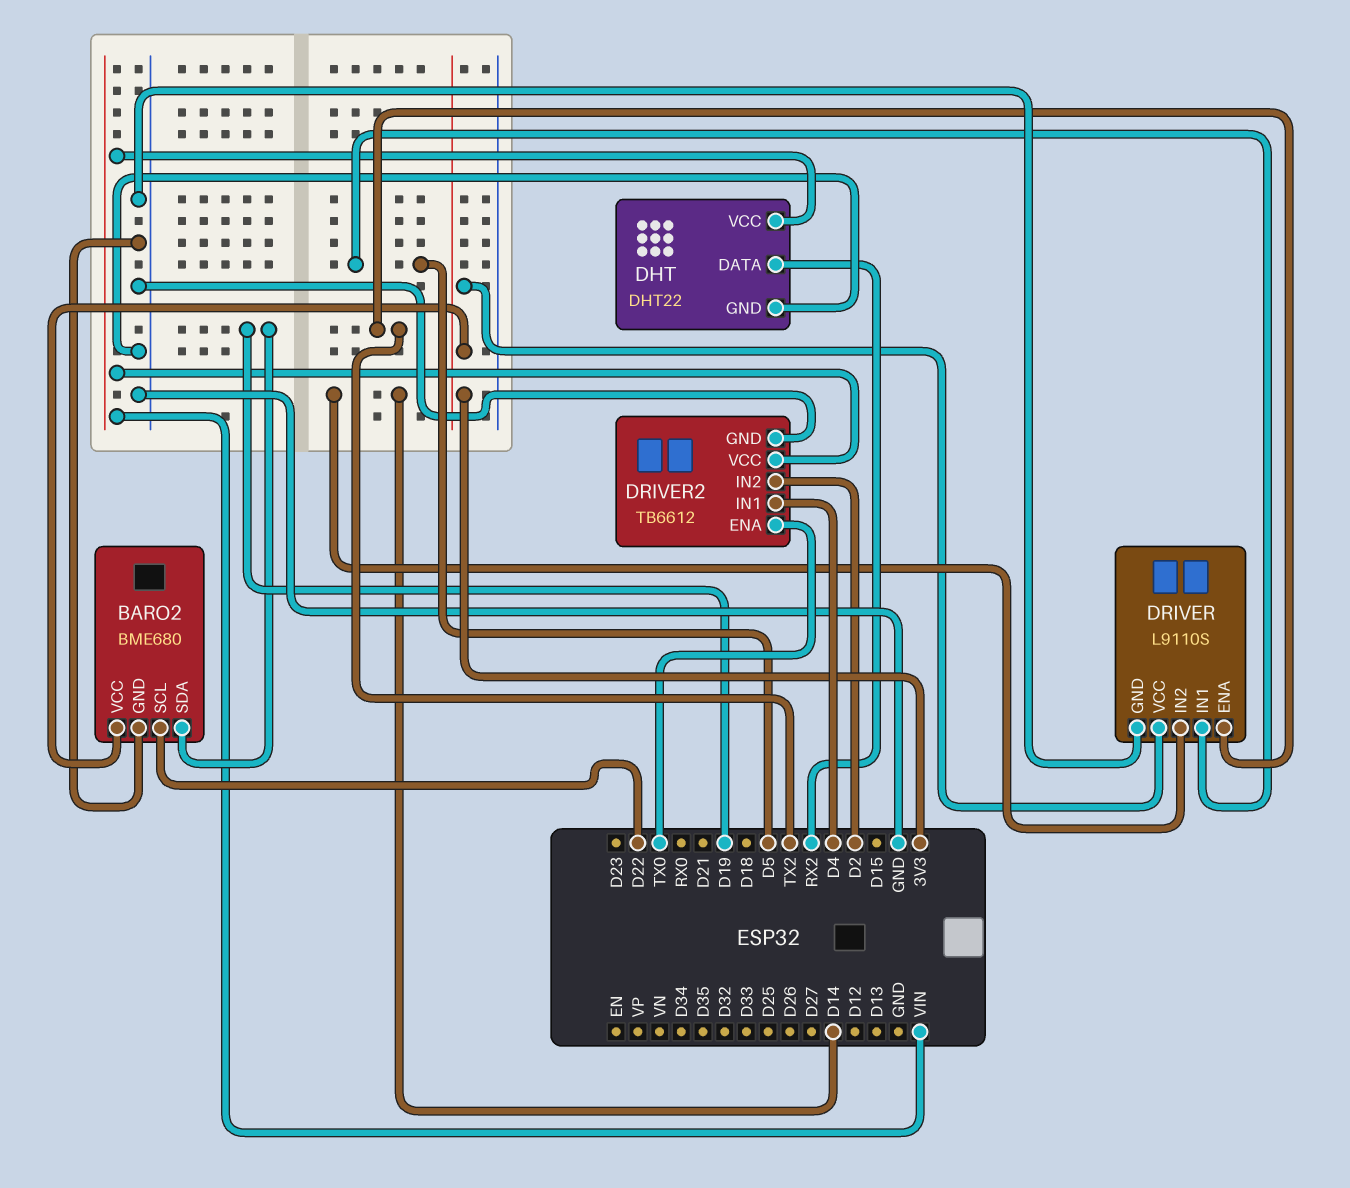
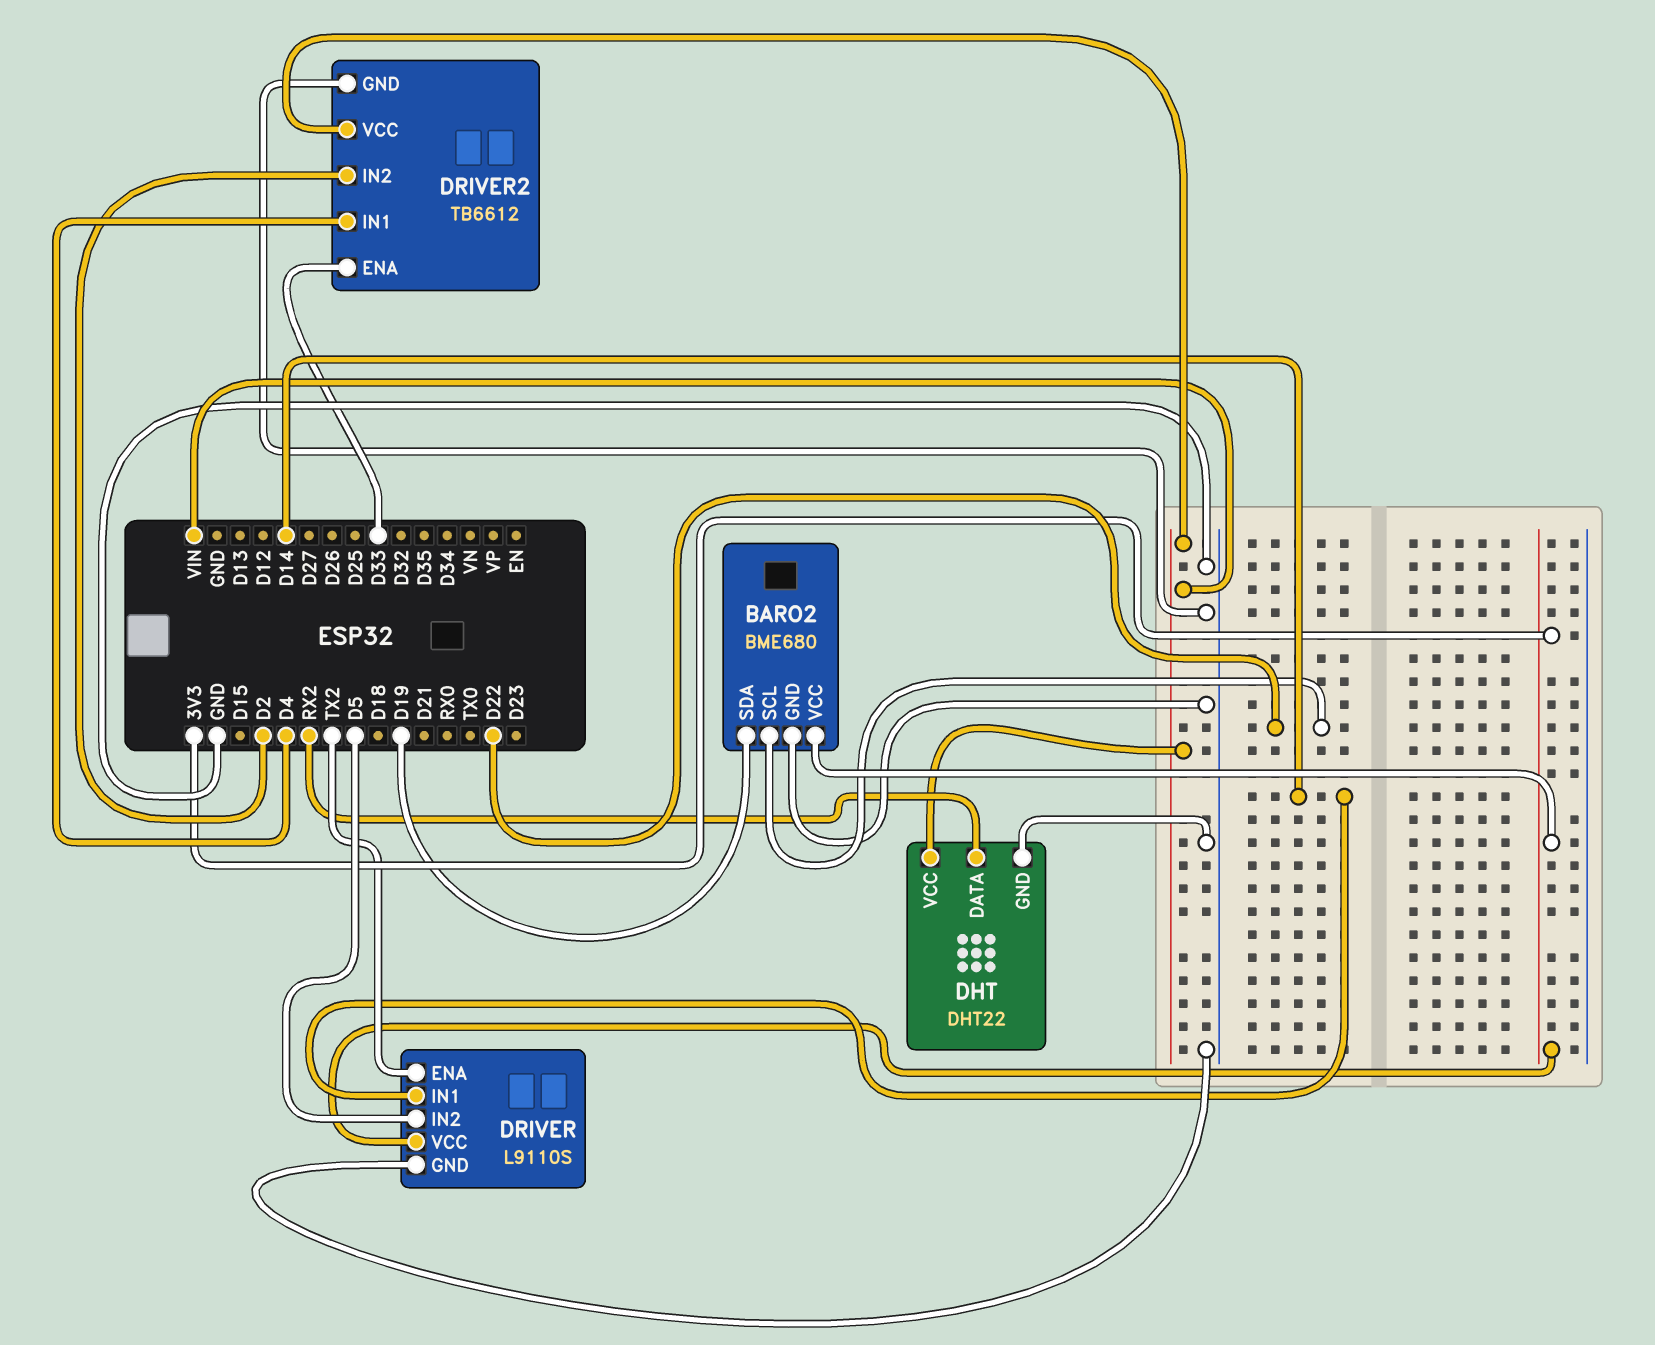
DRIVER pin IN1: D5 -> D14
DRIVER pin IN2: D14 -> D5
DRIVER2 pin ENA: TX0 -> D33

